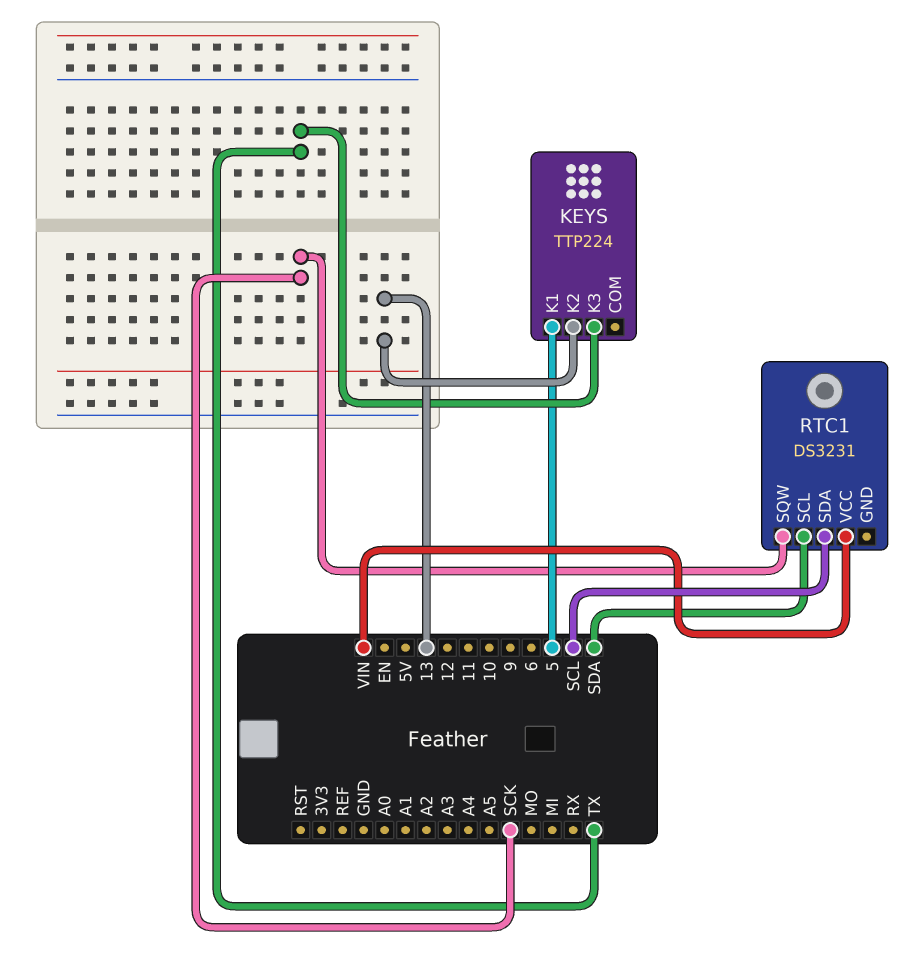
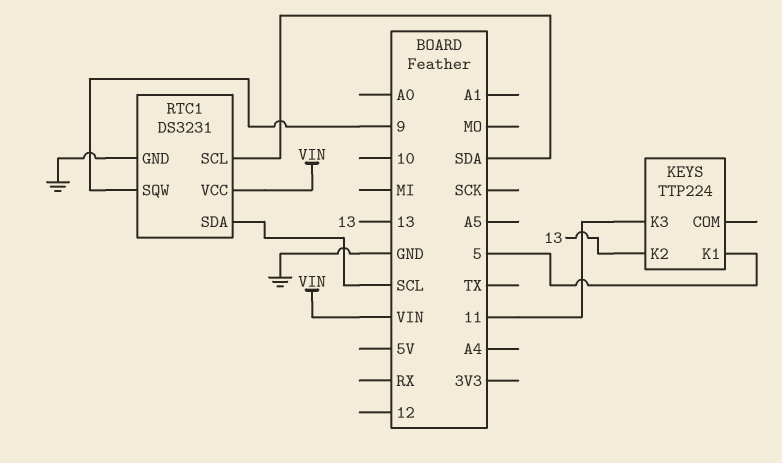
KEYS pin K3: TX -> 11
RTC1 pin GND: none -> GND
RTC1 pin SQW: SCK -> 9

